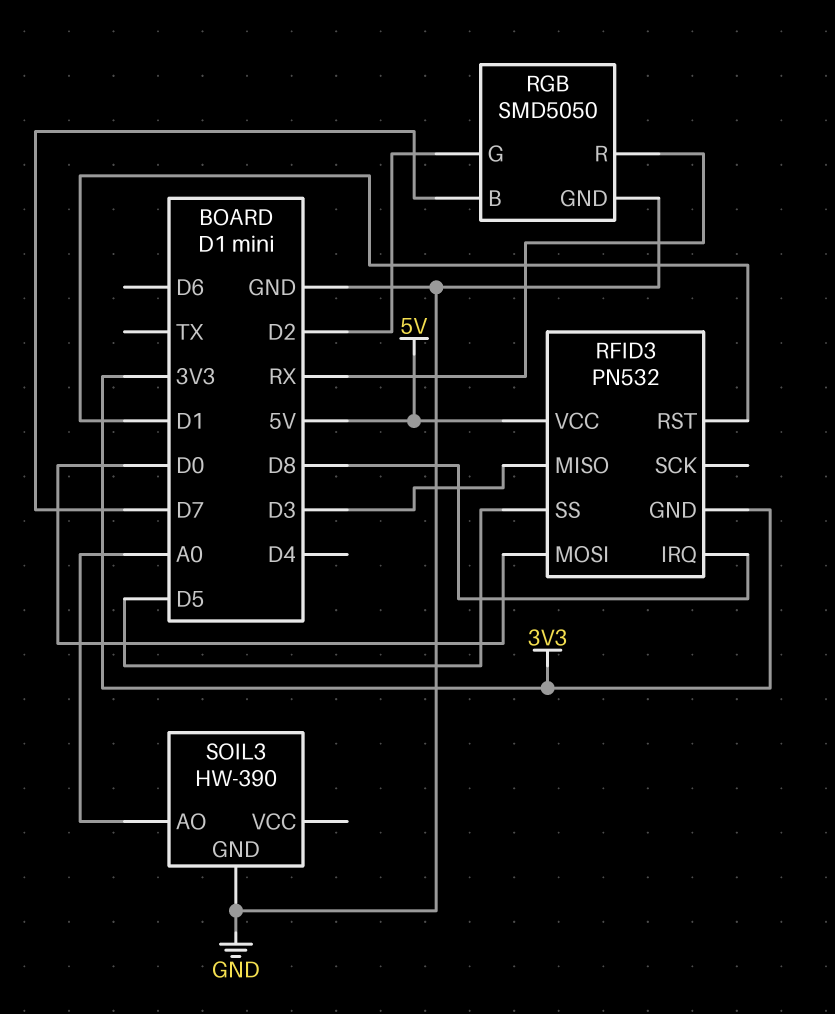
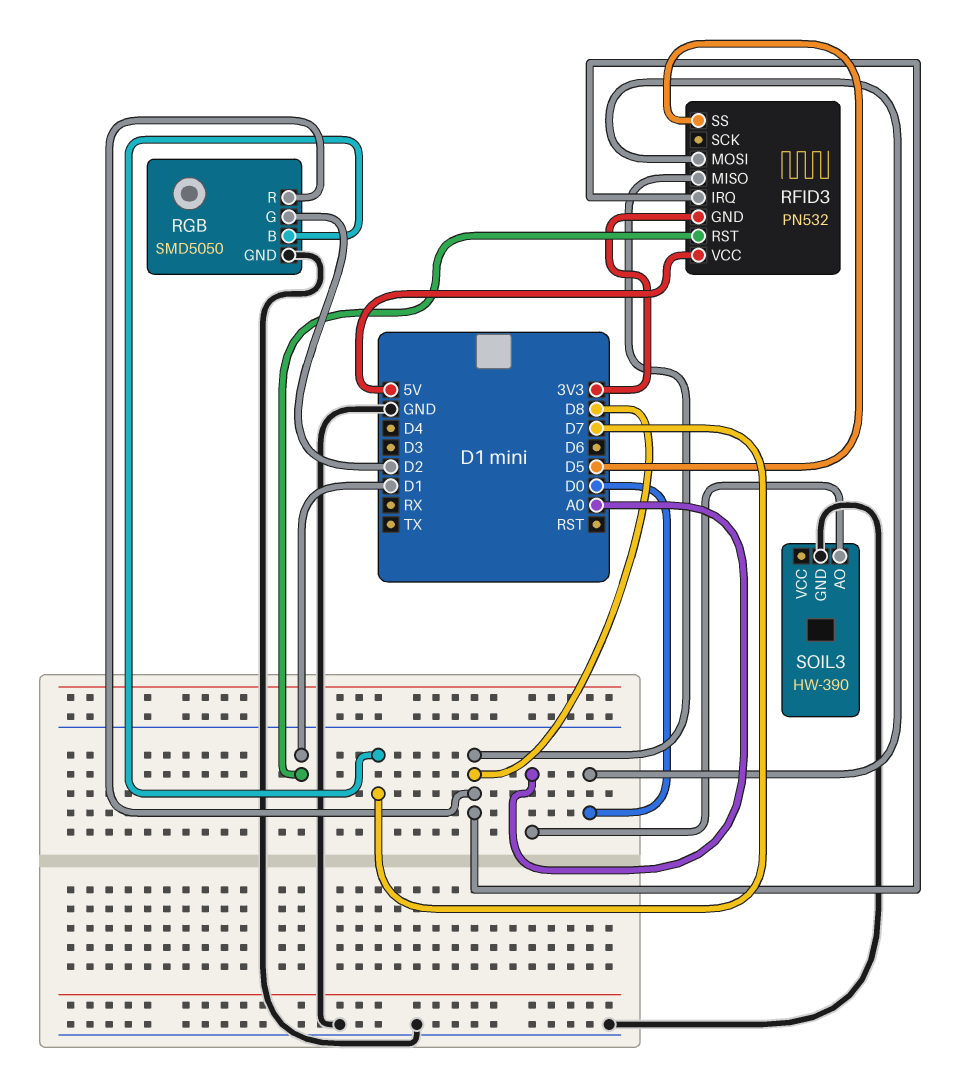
RFID3 pin MISO: D3 -> D8
RGB pin R: RX -> D8

